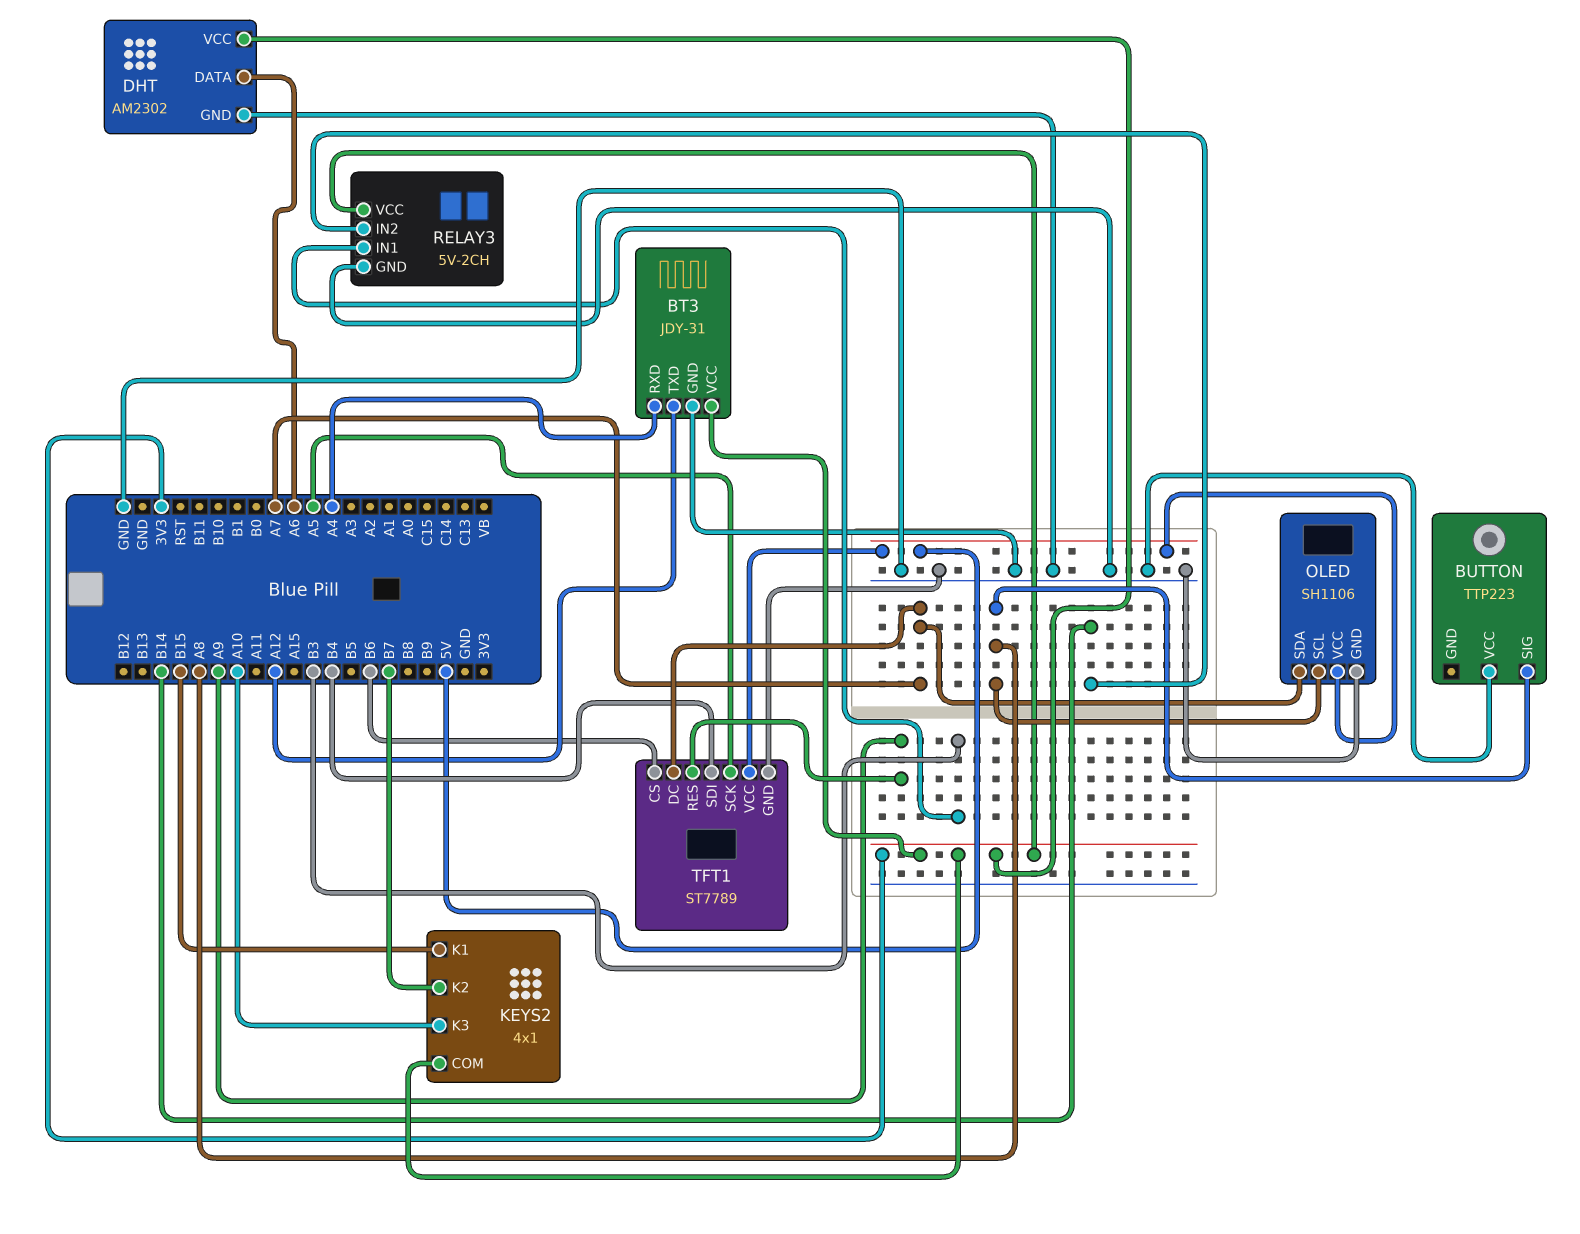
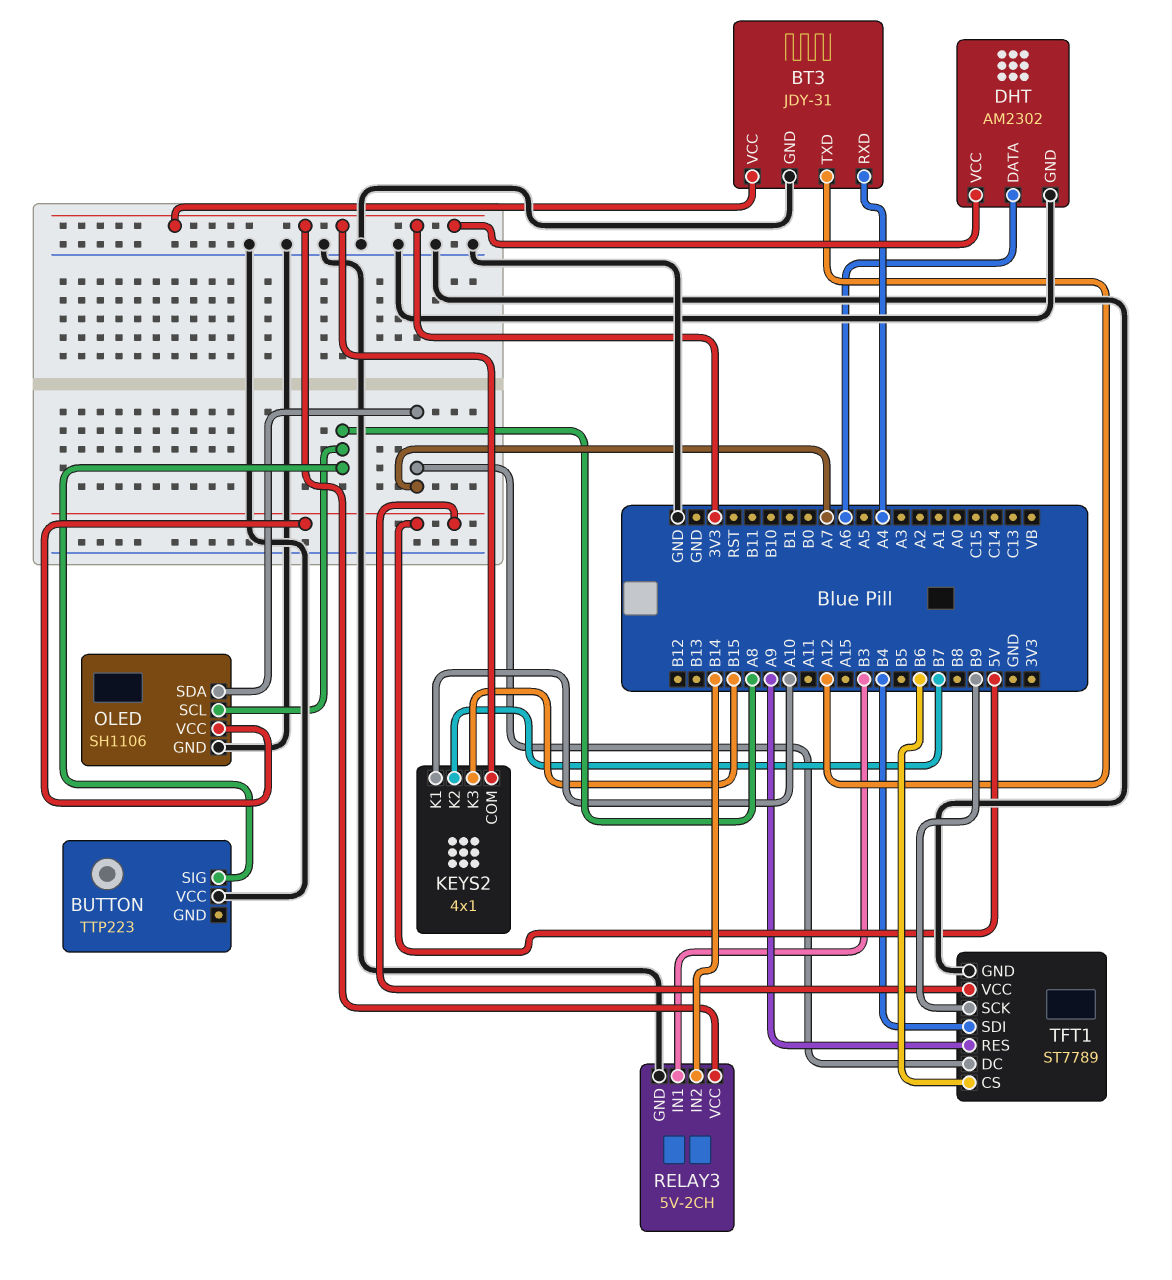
KEYS2 pin K1: B15 -> A10
KEYS2 pin K3: A10 -> B15
TFT1 pin SCK: A5 -> B9

